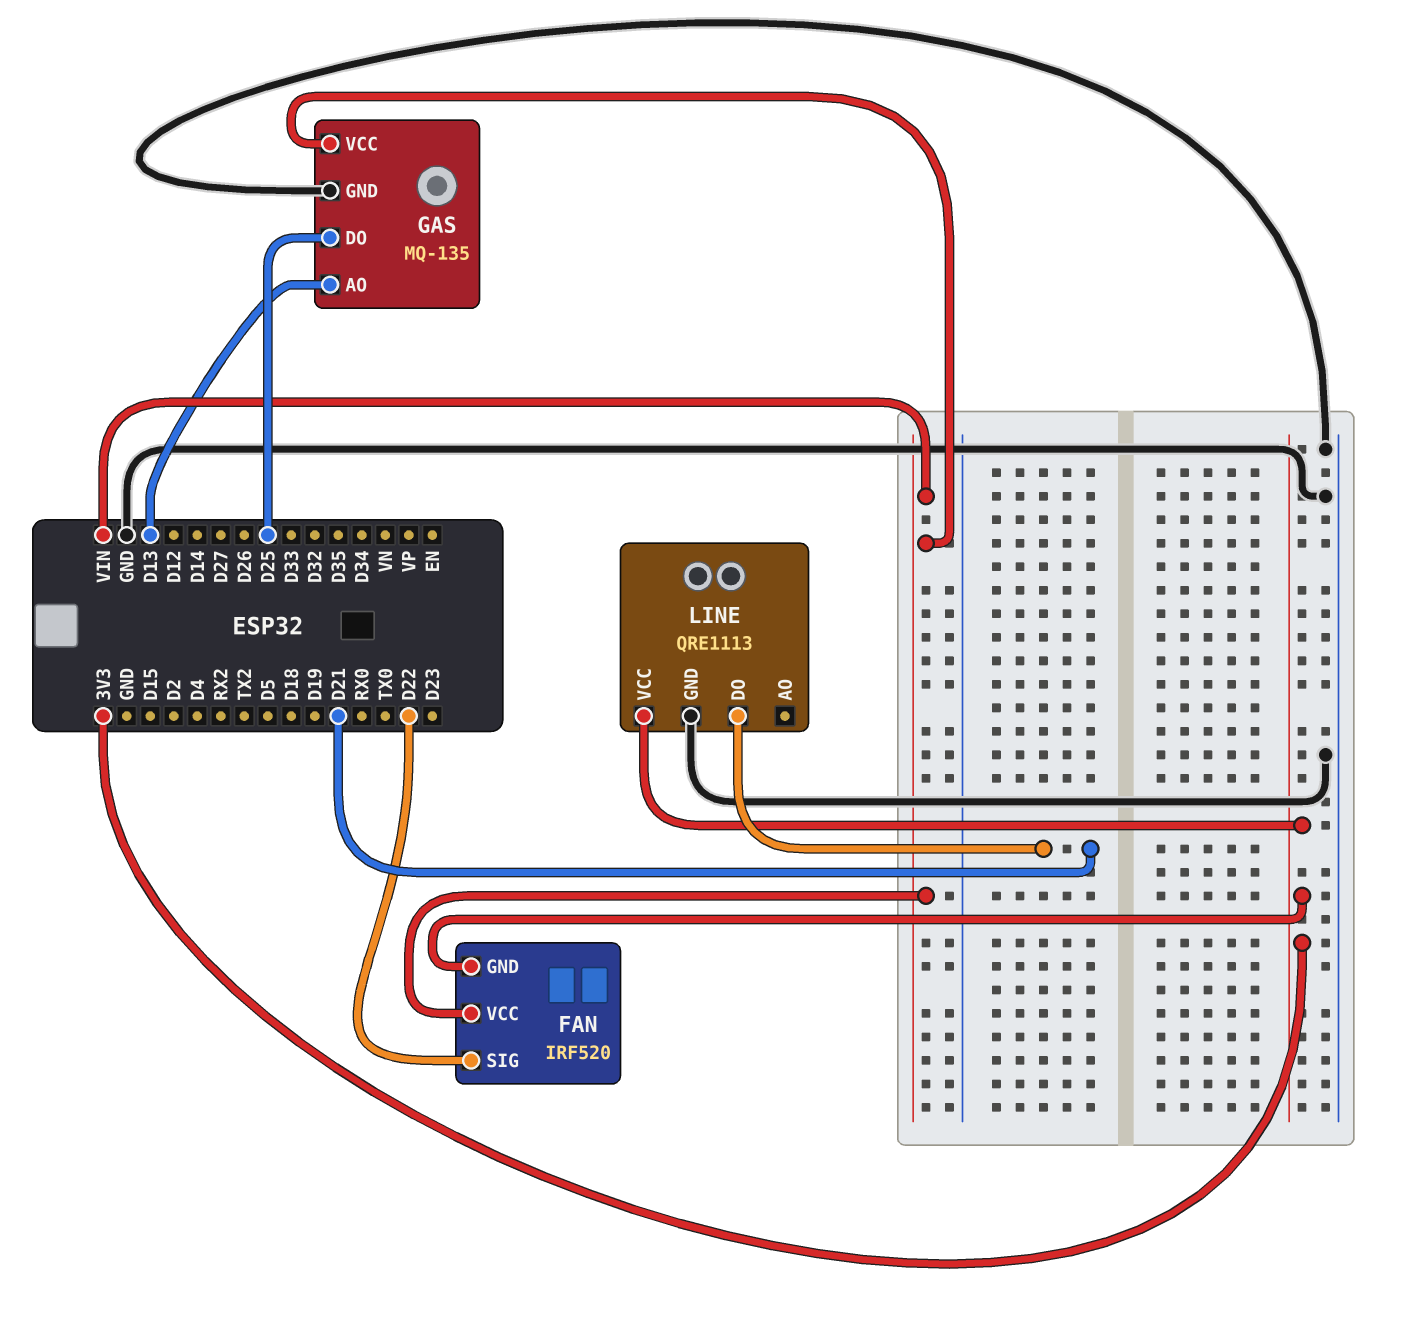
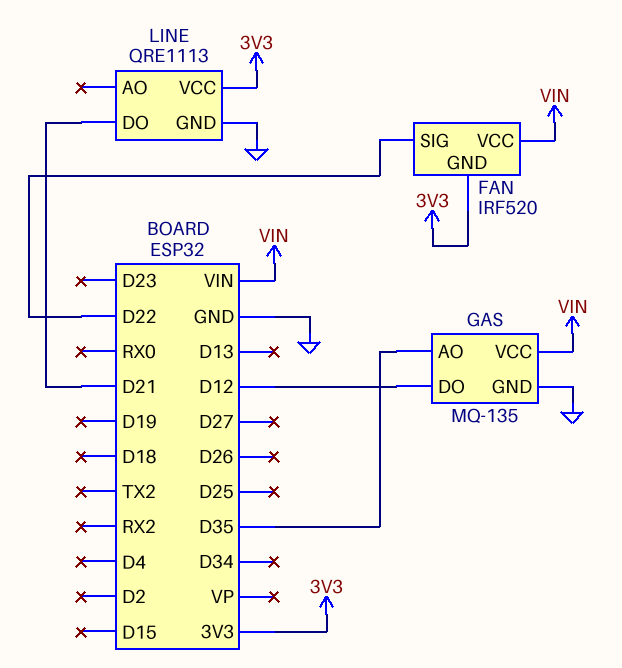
GAS pin AO: D13 -> D35
GAS pin DO: D25 -> D12

